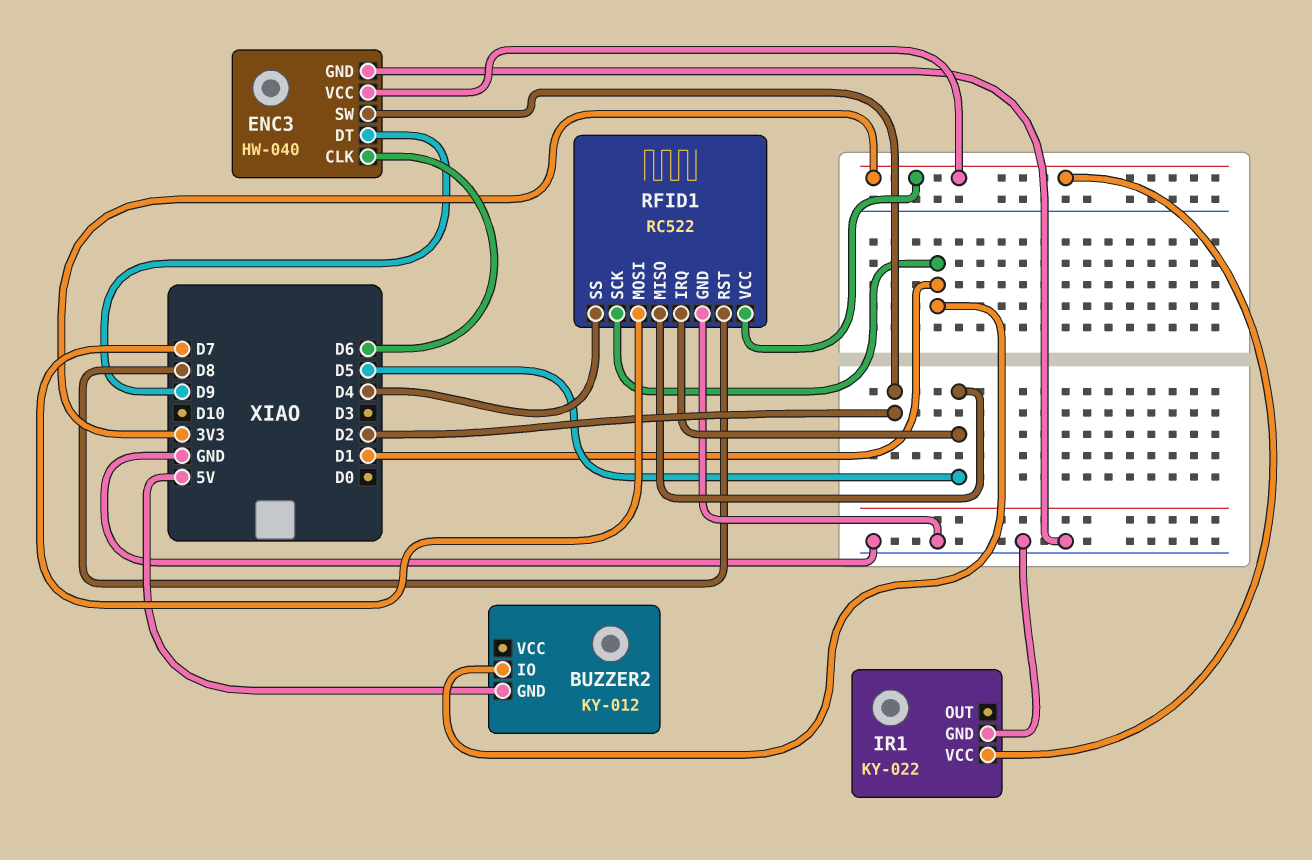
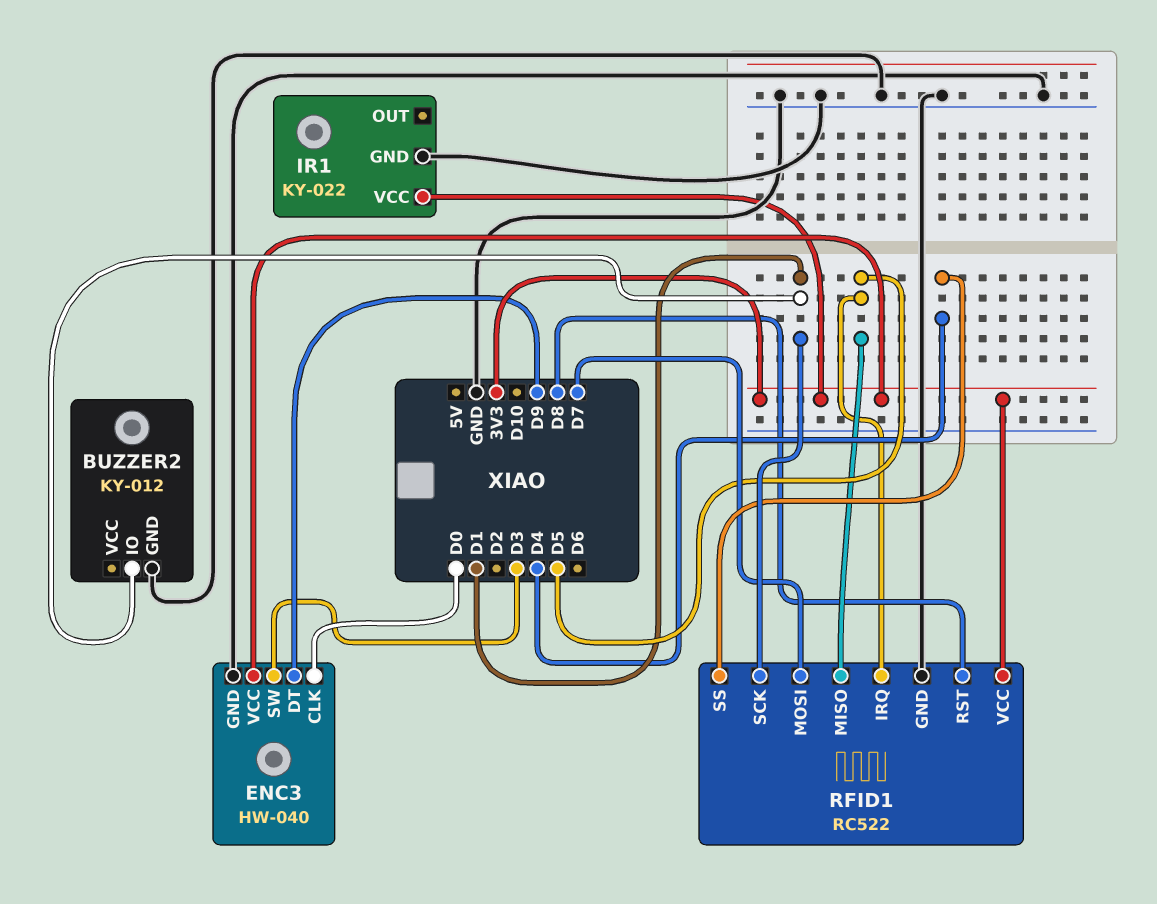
BUZZER2 pin GND: 5V -> GND
ENC3 pin CLK: D6 -> D0
ENC3 pin SW: D2 -> D3

